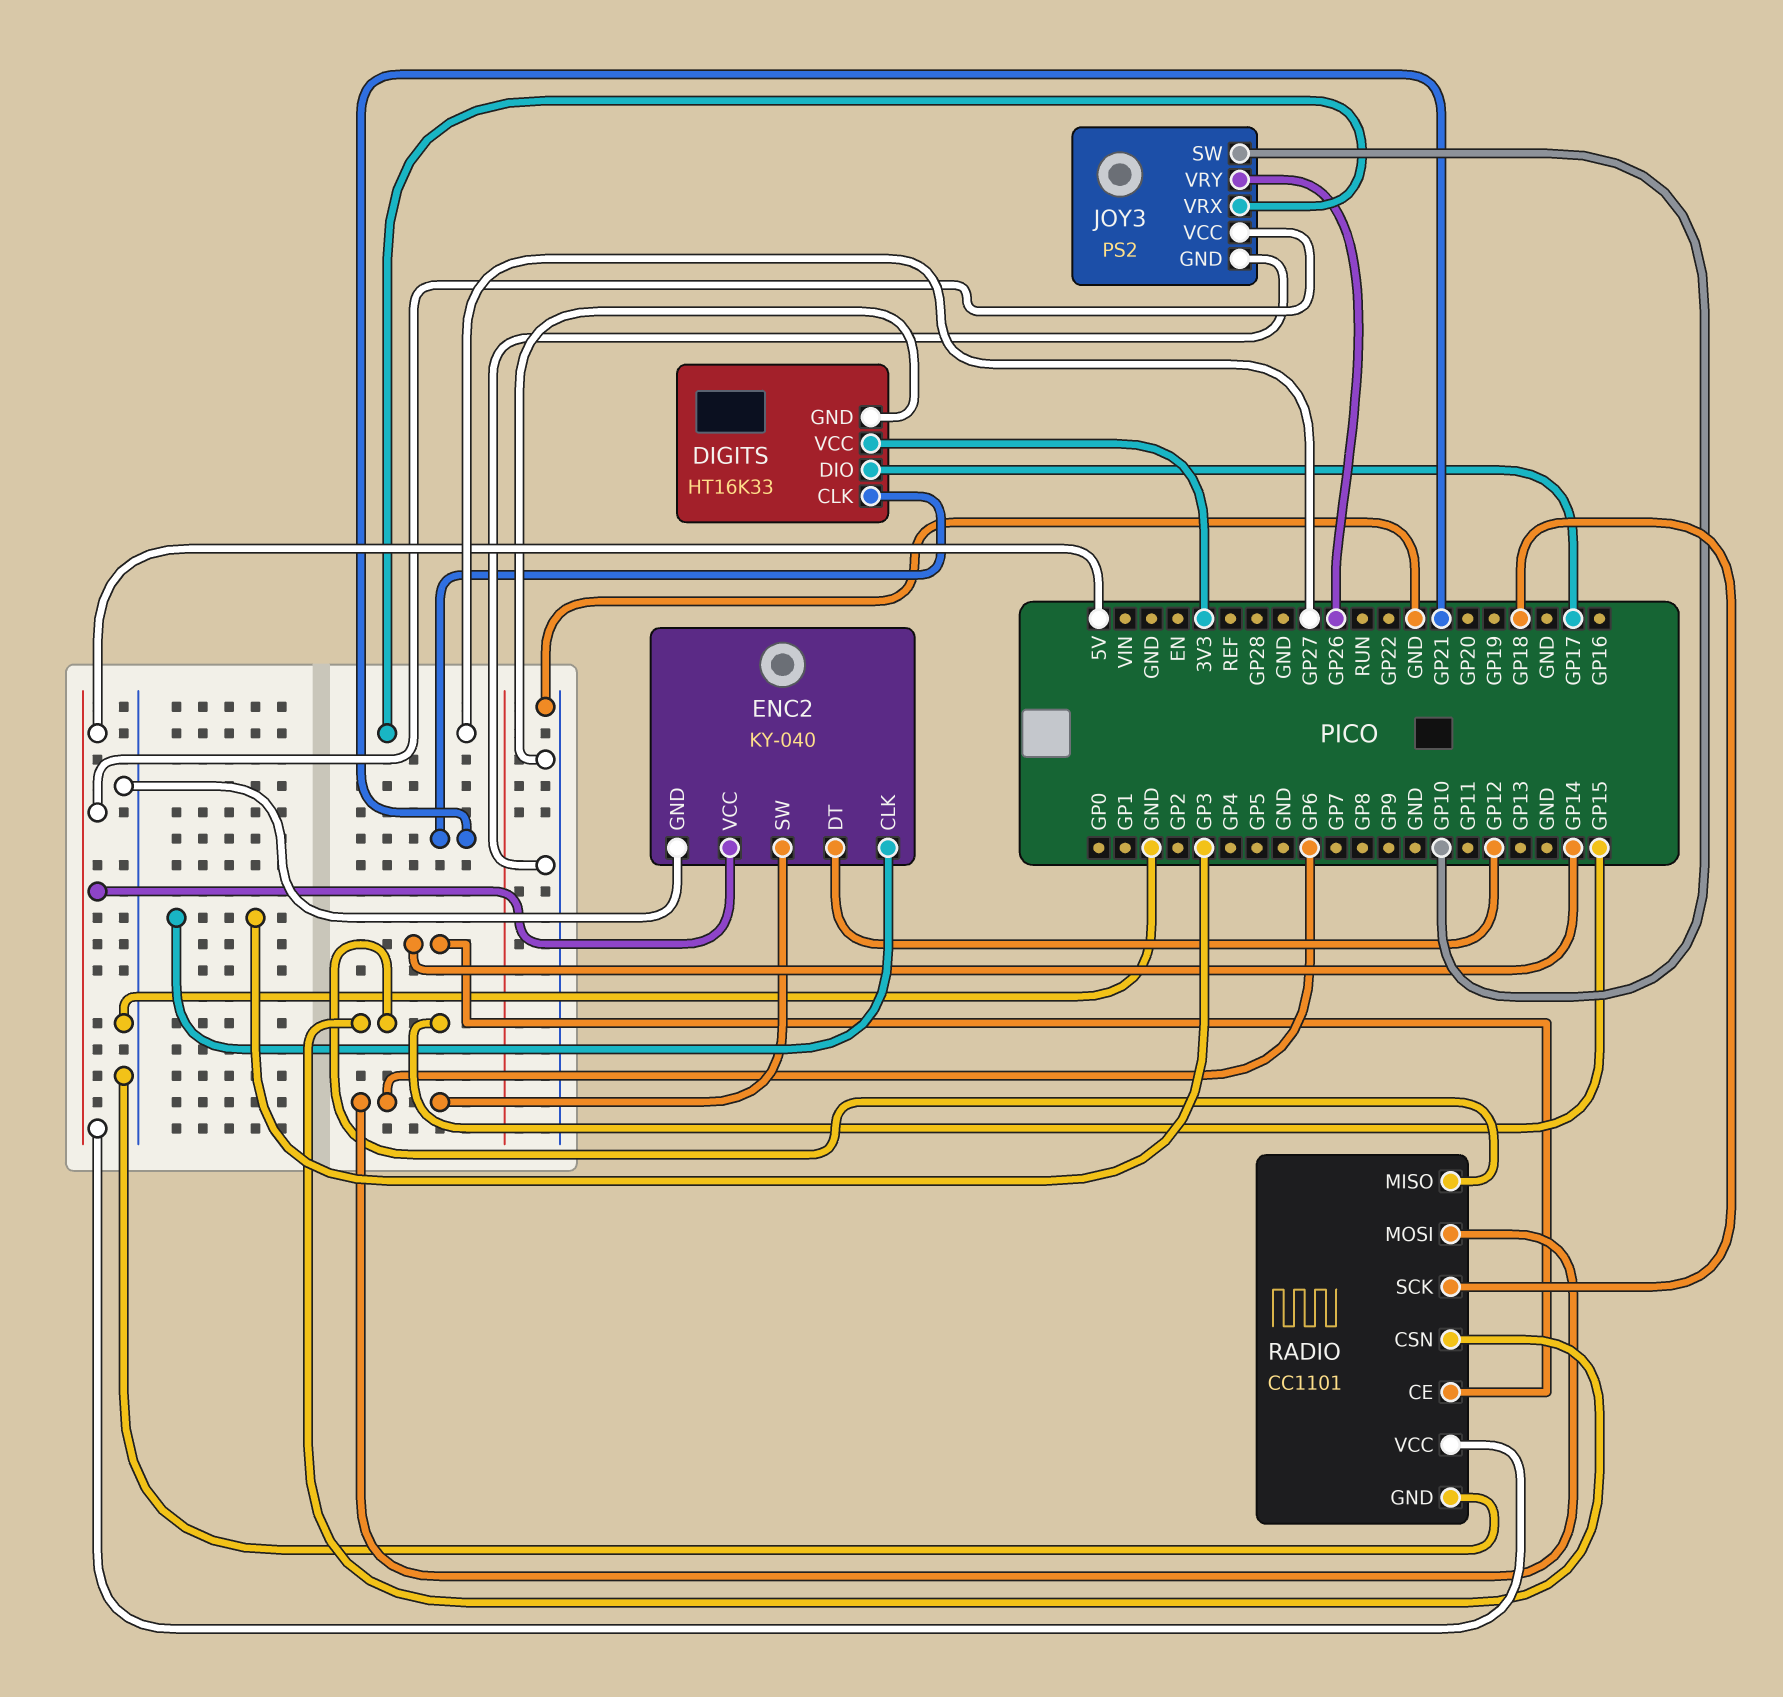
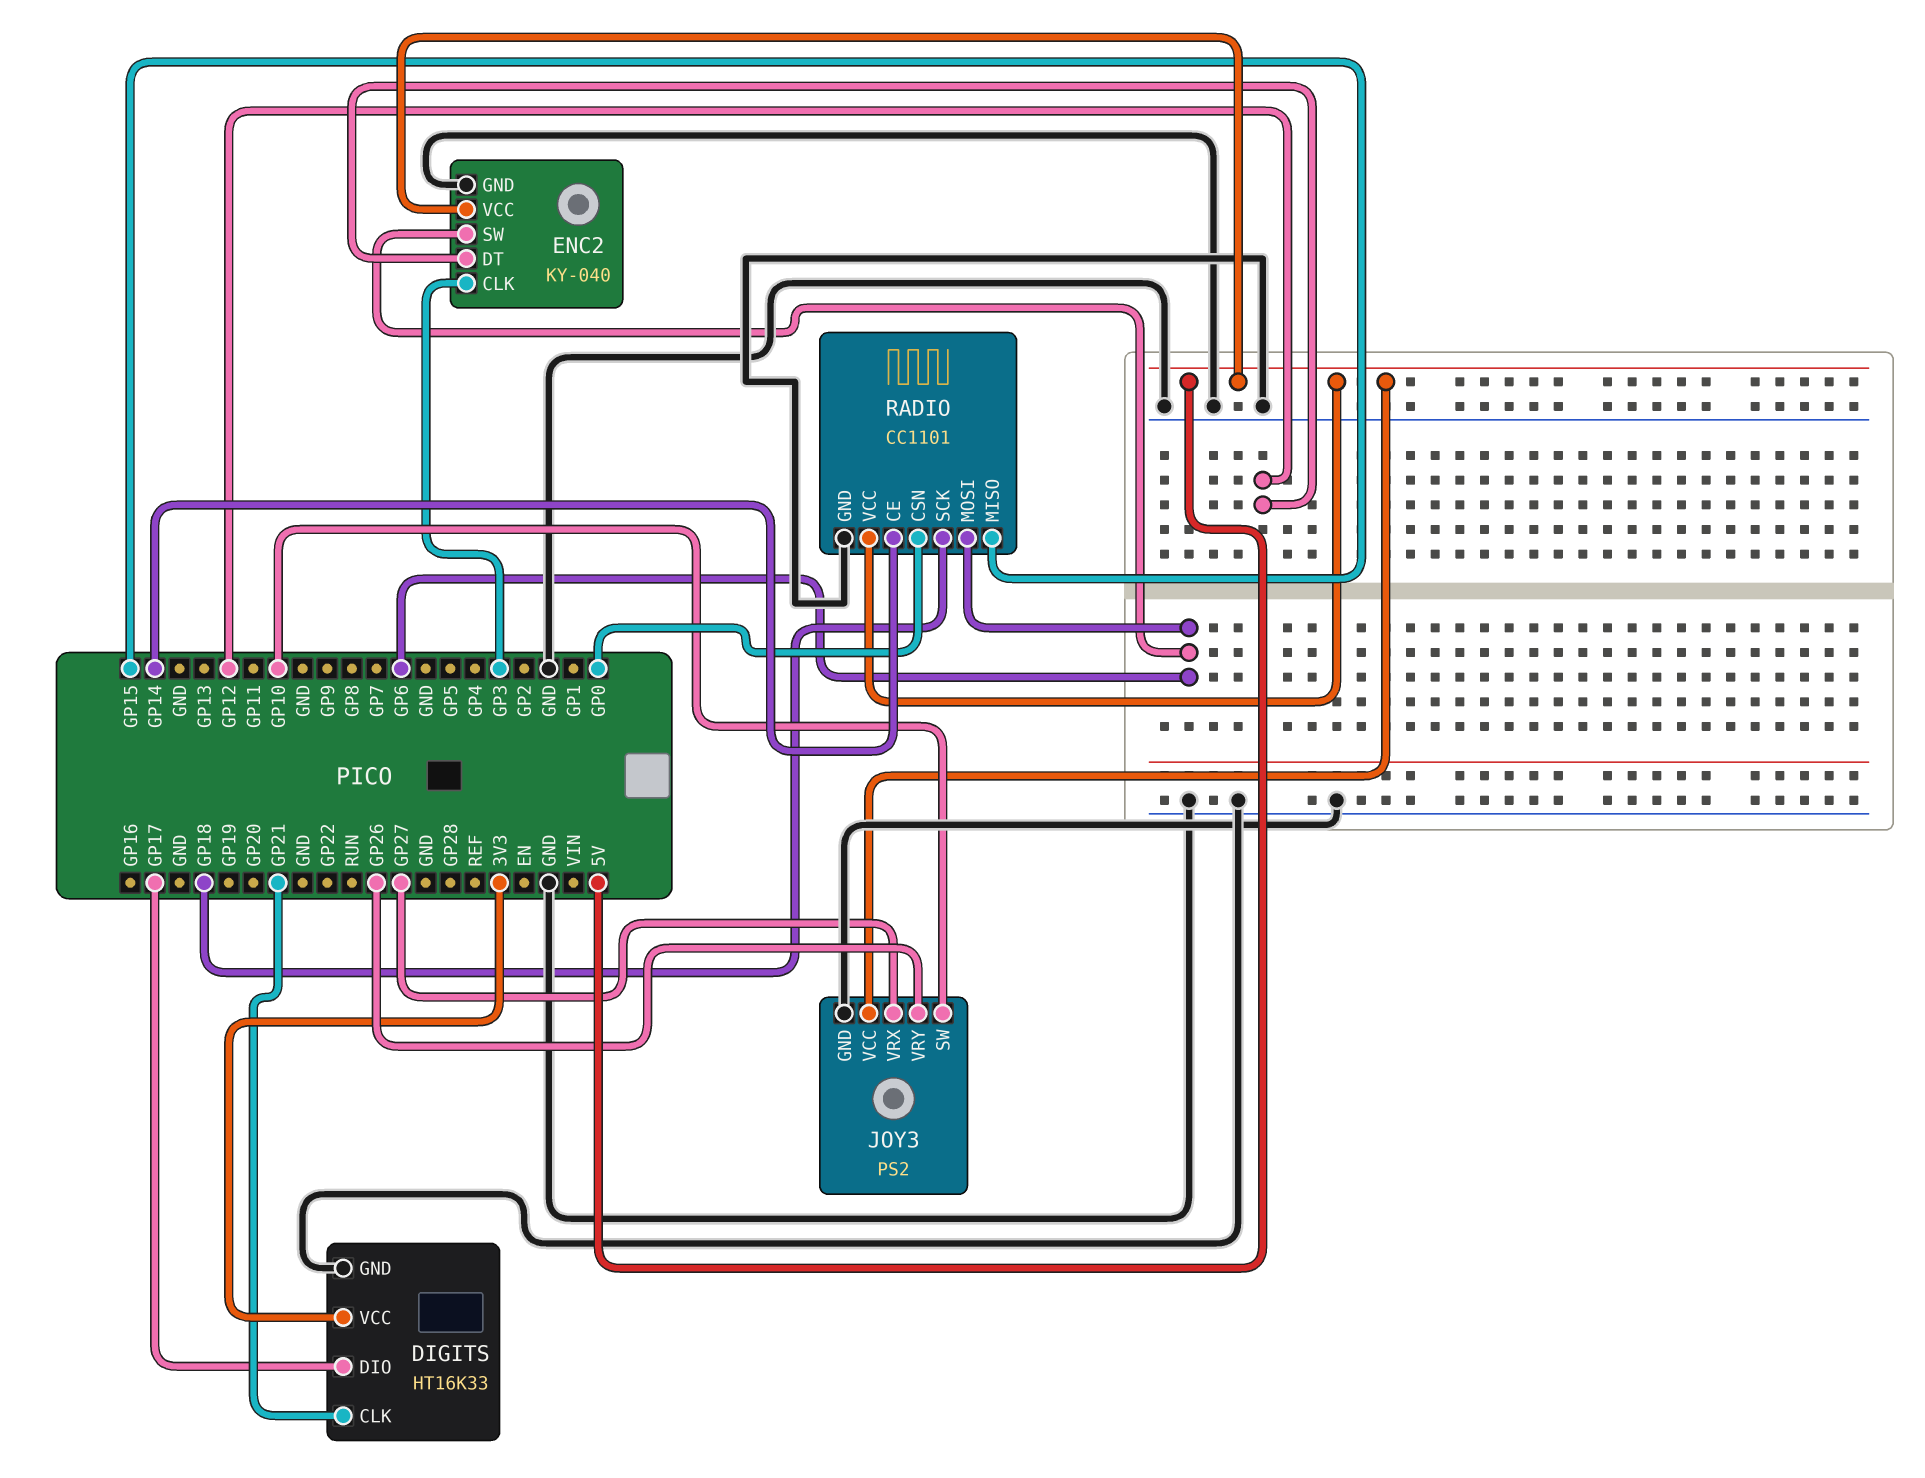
RADIO pin CSN: GP15 -> GP0

